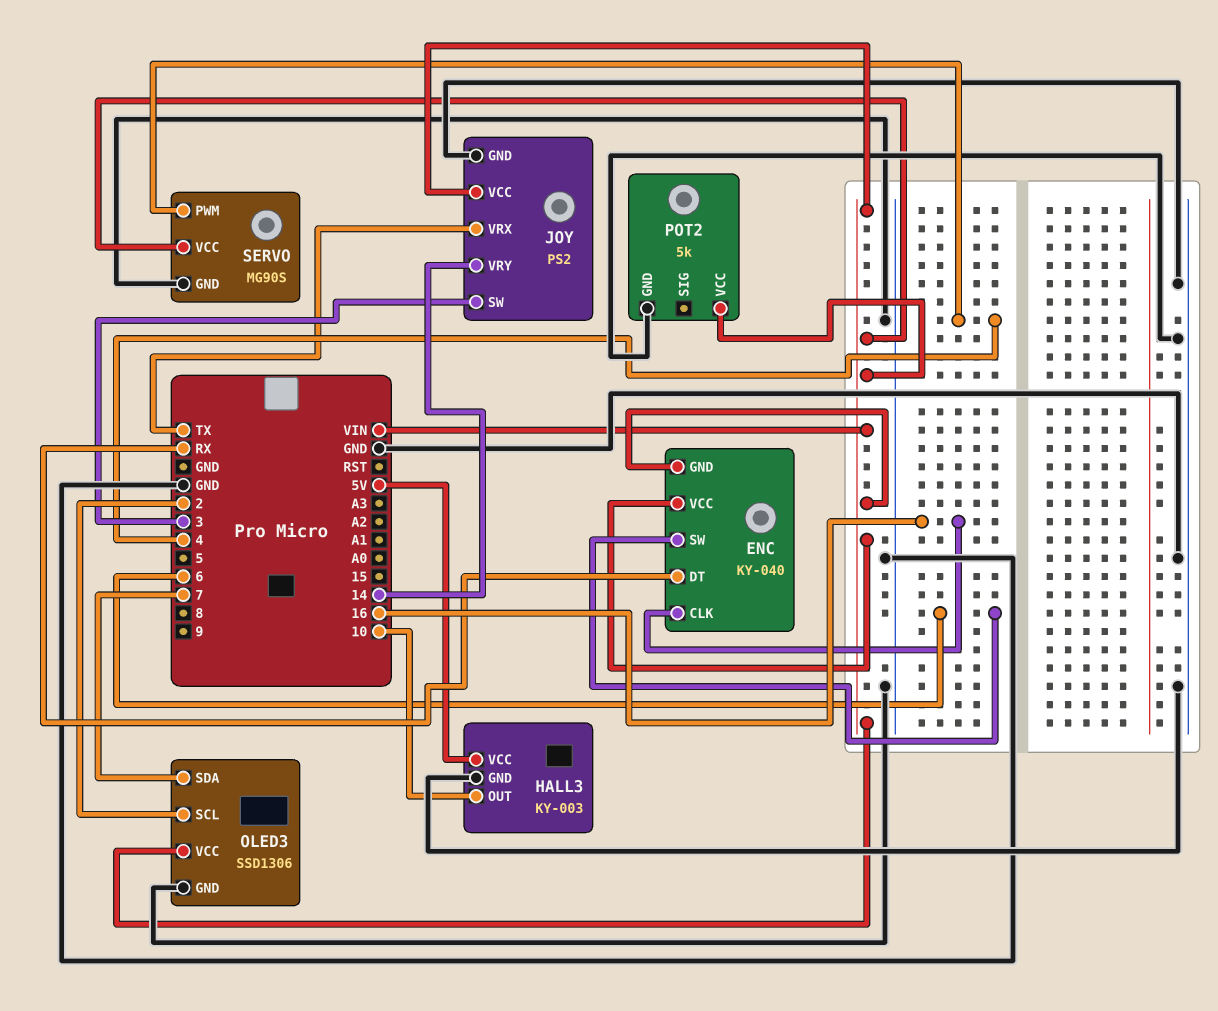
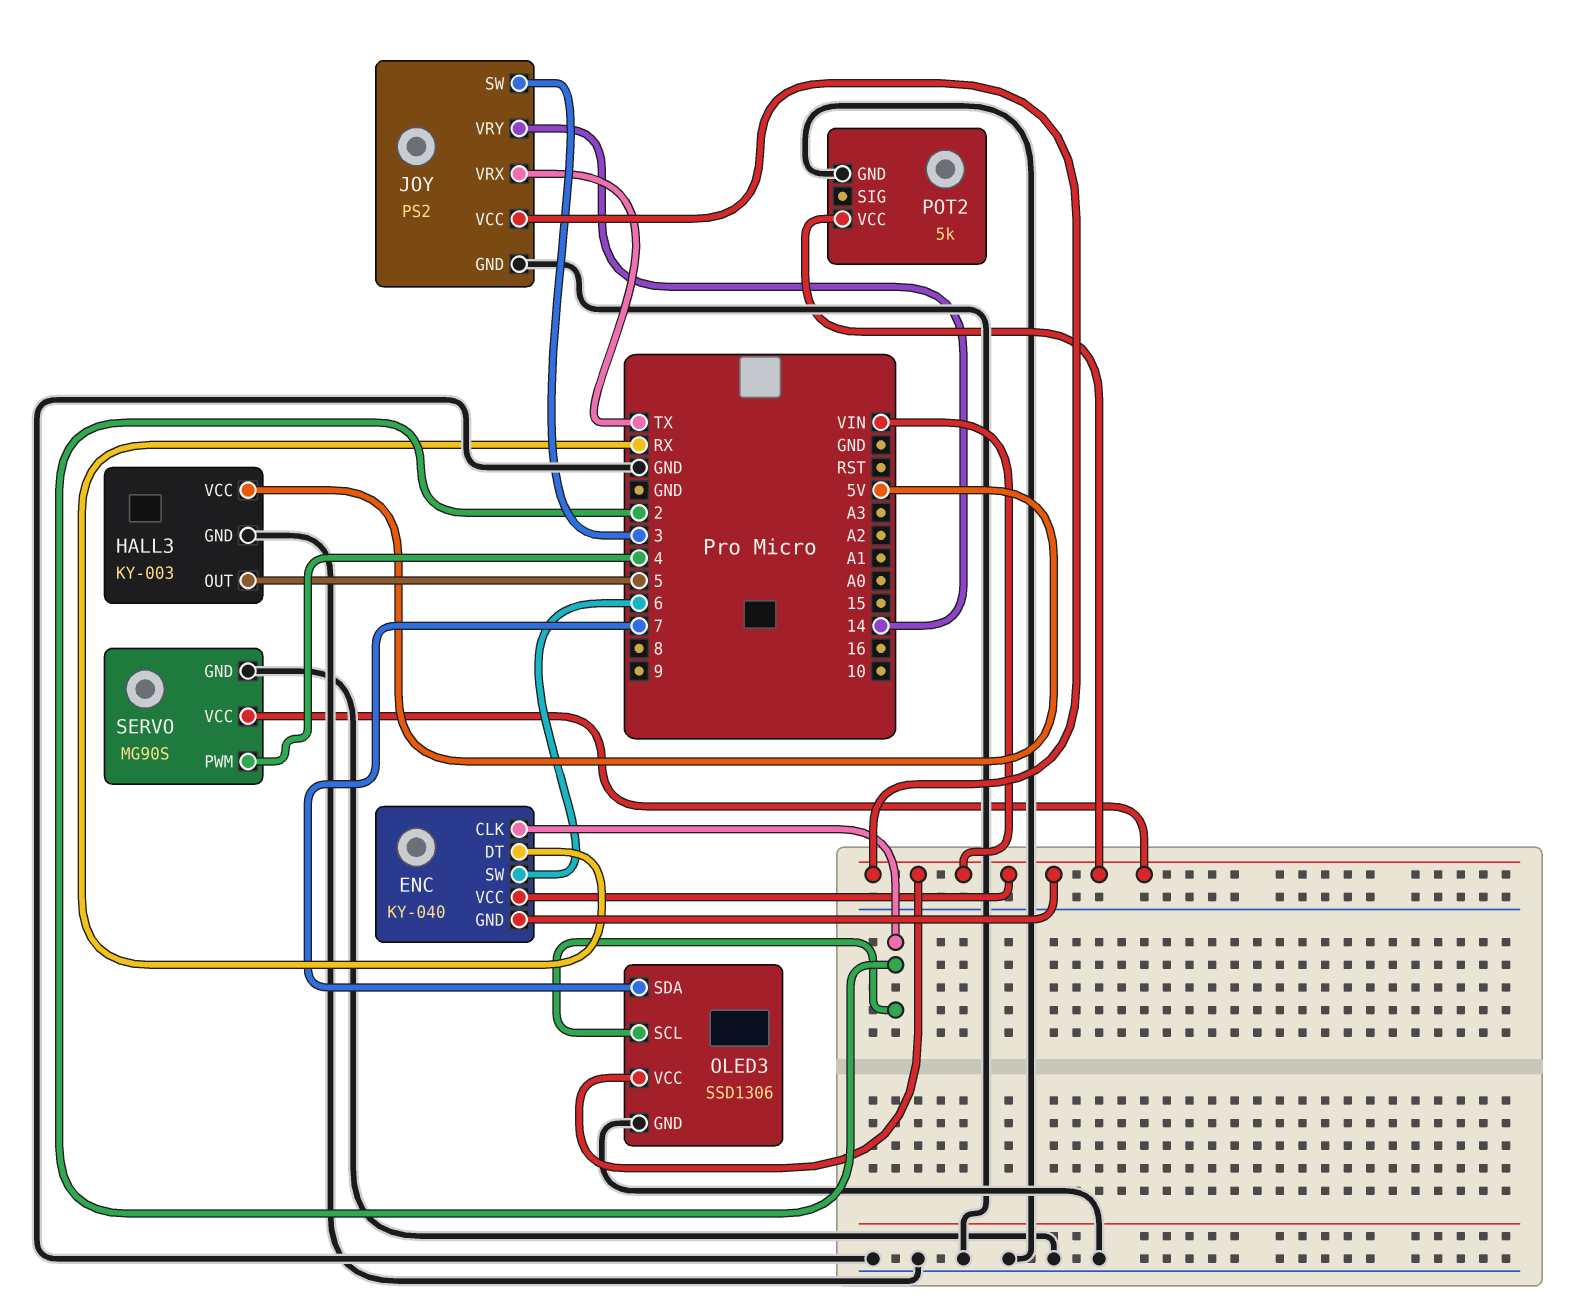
ENC pin CLK: 16 -> 2
HALL3 pin OUT: 10 -> 5

